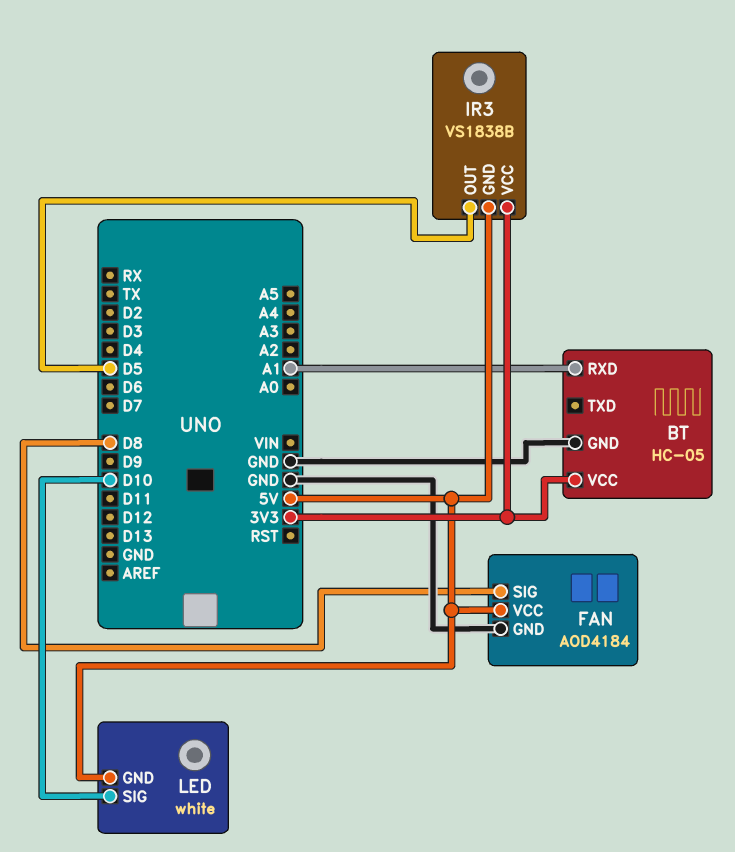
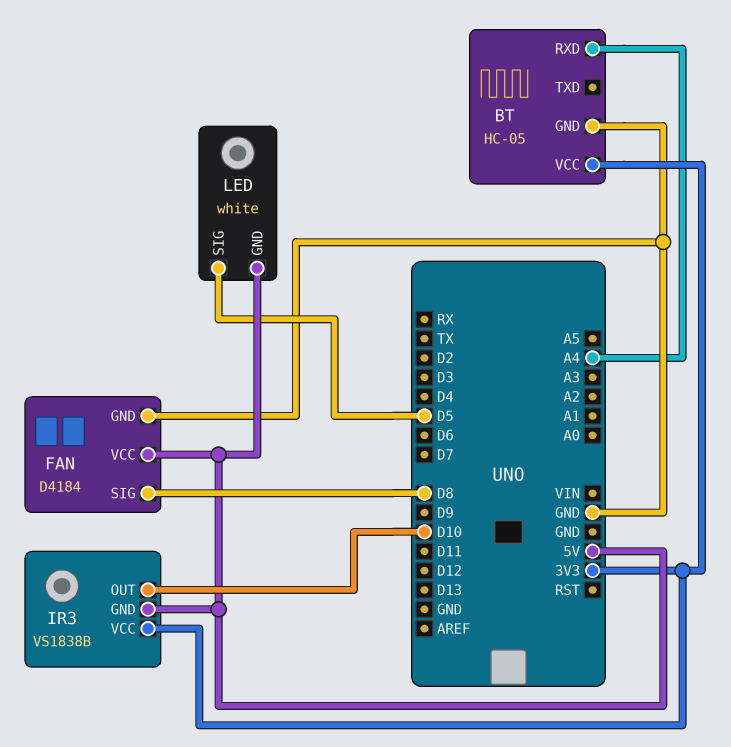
BT pin RXD: A1 -> A4
FAN: AOD4184 -> D4184
IR3 pin OUT: D5 -> D10
LED pin SIG: D10 -> D5

